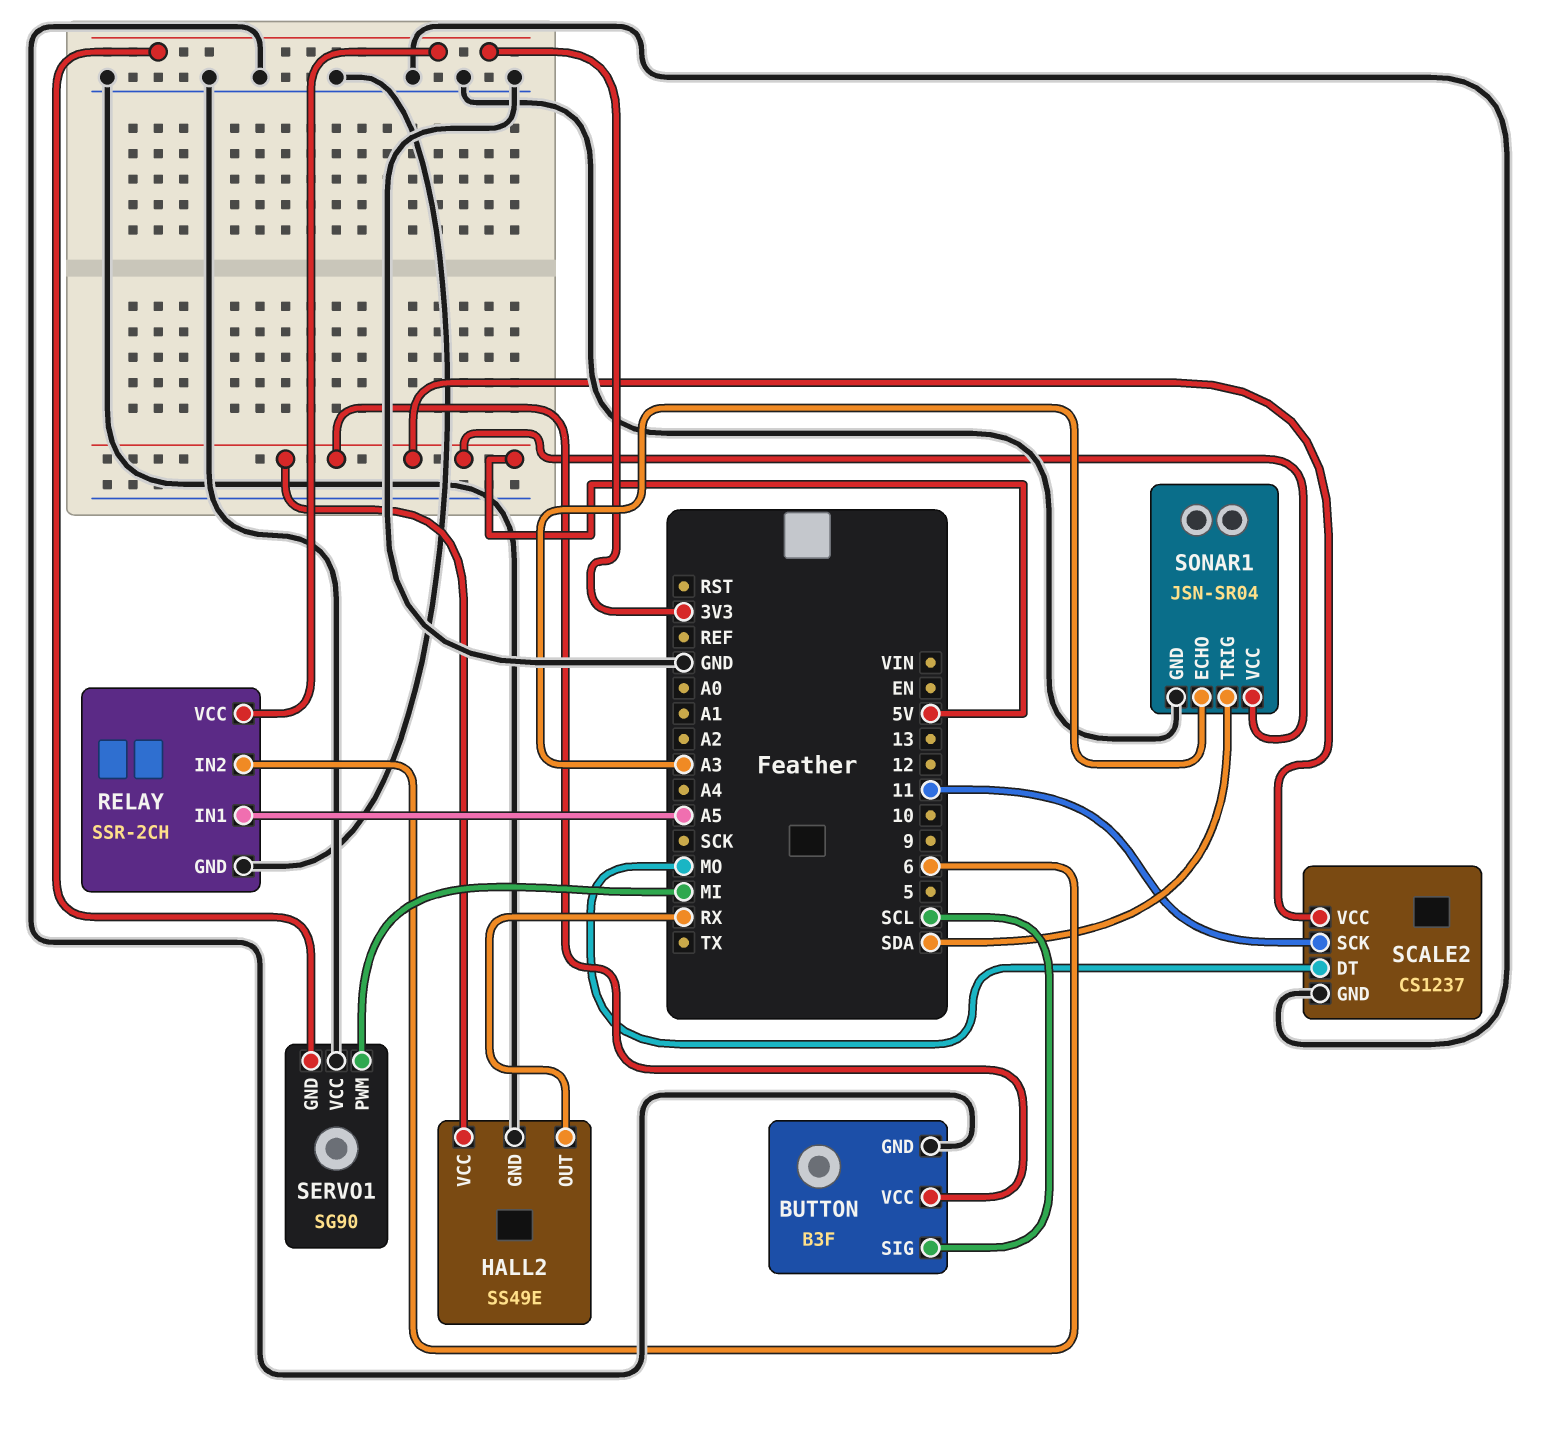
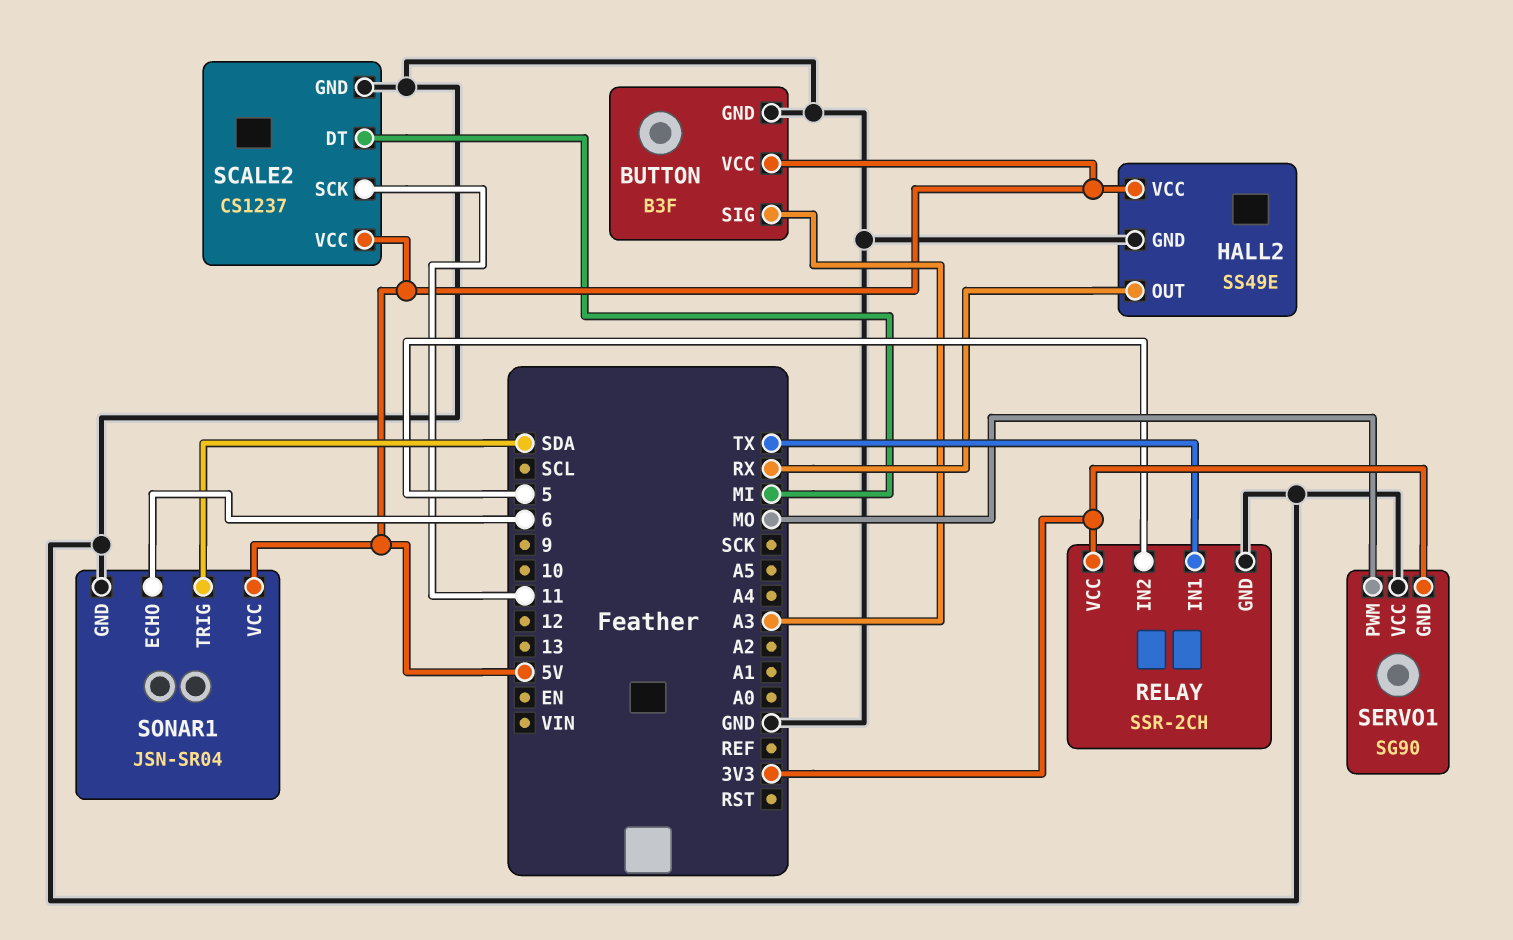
BUTTON pin SIG: SCL -> A3
RELAY pin IN1: A5 -> TX
RELAY pin IN2: 6 -> 5
SCALE2 pin DT: MO -> MI
SERVO1 pin PWM: MI -> MO
SONAR1 pin ECHO: A3 -> 6

